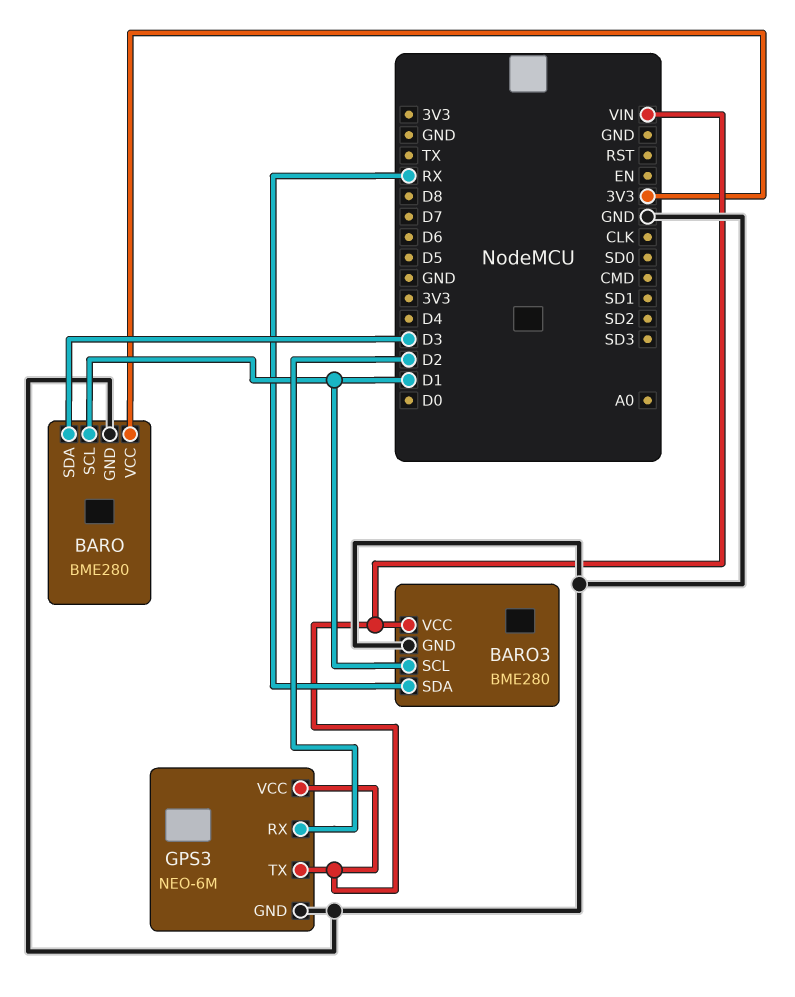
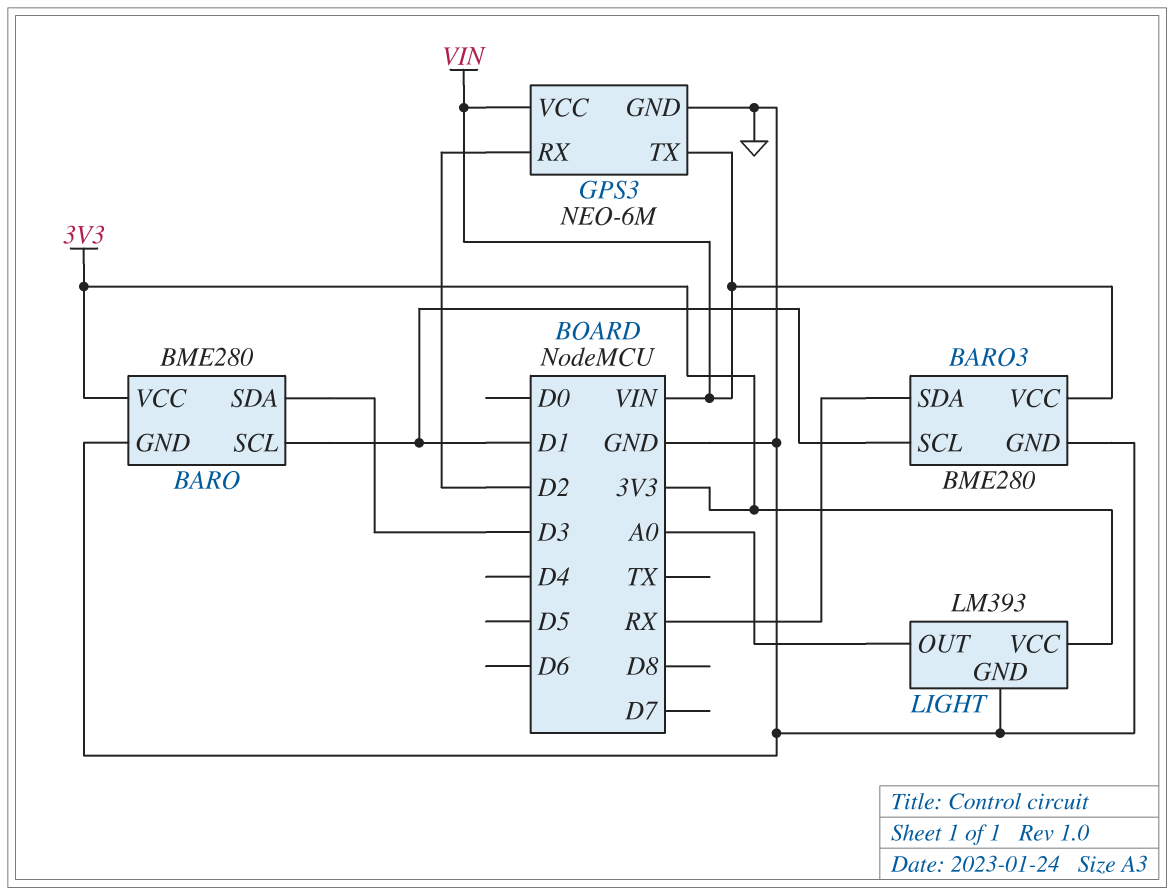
LIGHT: none -> LM393
LIGHT pin GND: none -> GND
LIGHT pin OUT: none -> A0
LIGHT pin VCC: none -> 3V3

